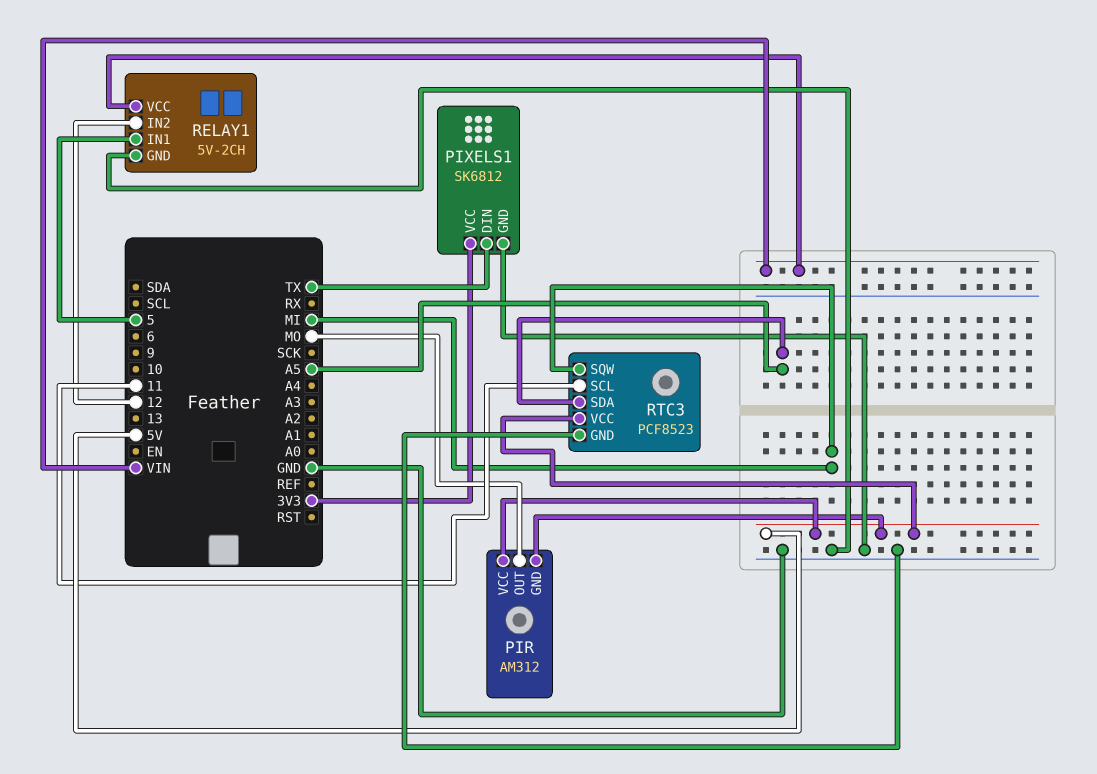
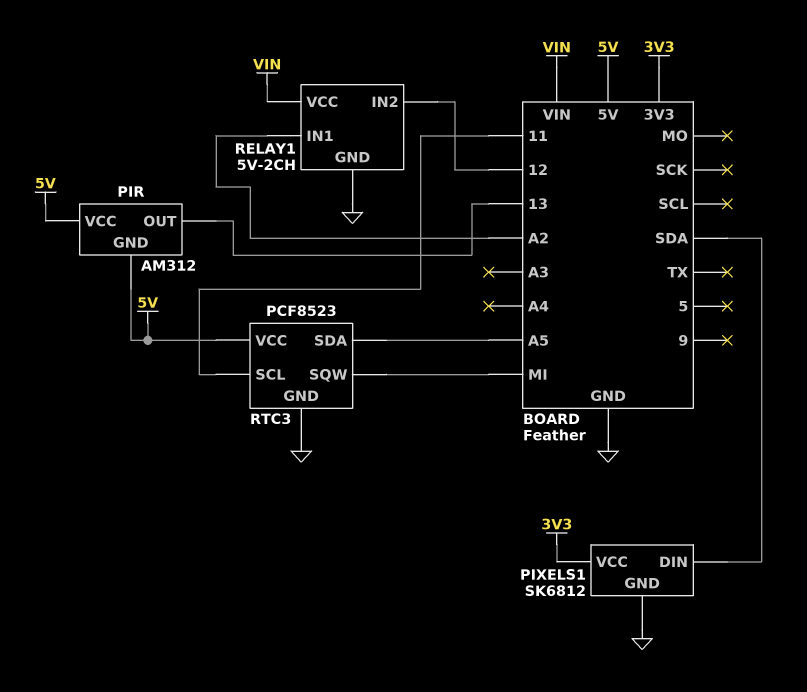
PIR pin OUT: MO -> 13
PIXELS1 pin DIN: TX -> SDA
RELAY1 pin IN1: 5 -> A2

